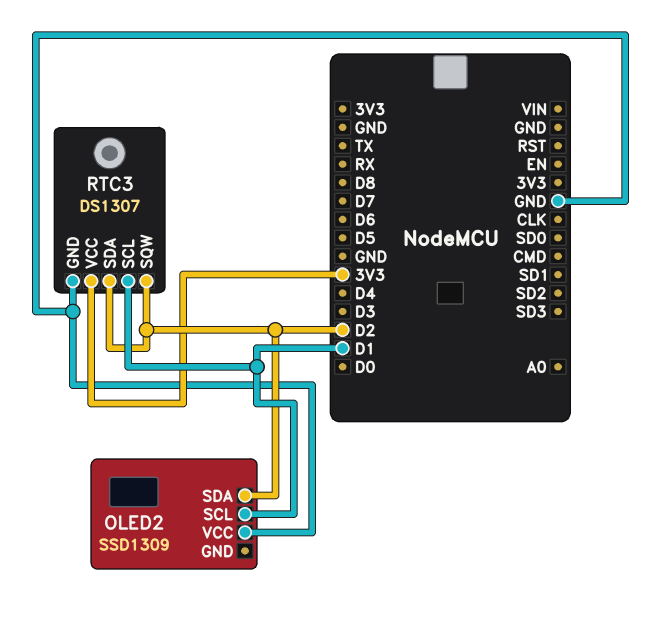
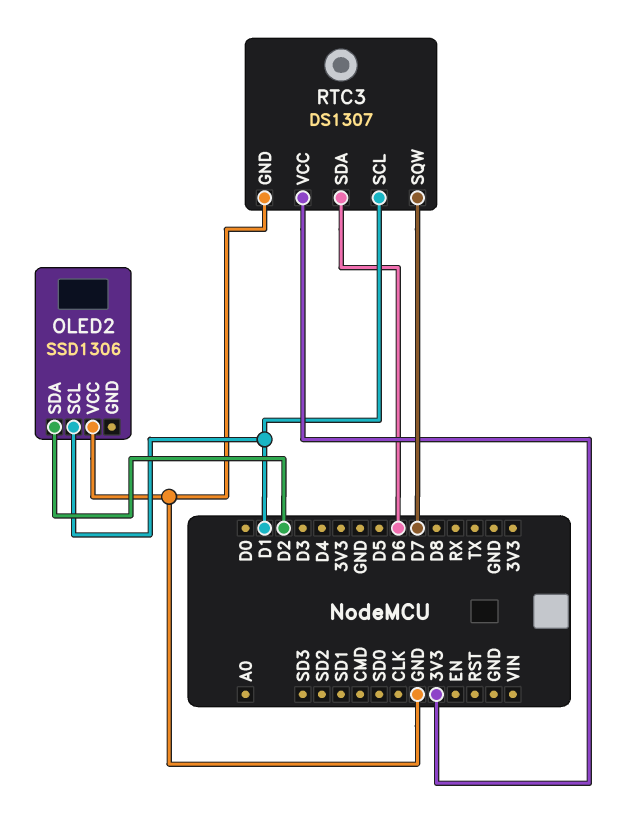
OLED2: SSD1309 -> SSD1306
RTC3 pin SDA: D2 -> D6
RTC3 pin SQW: D2 -> D7

